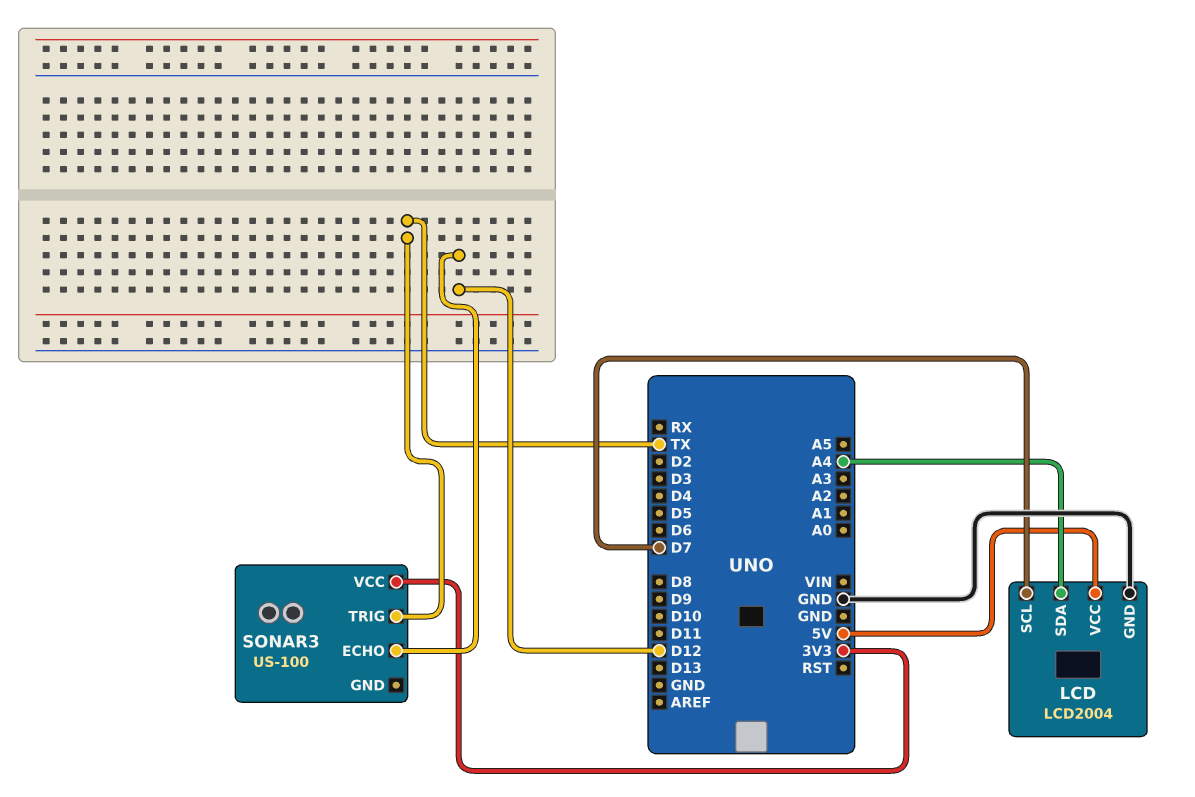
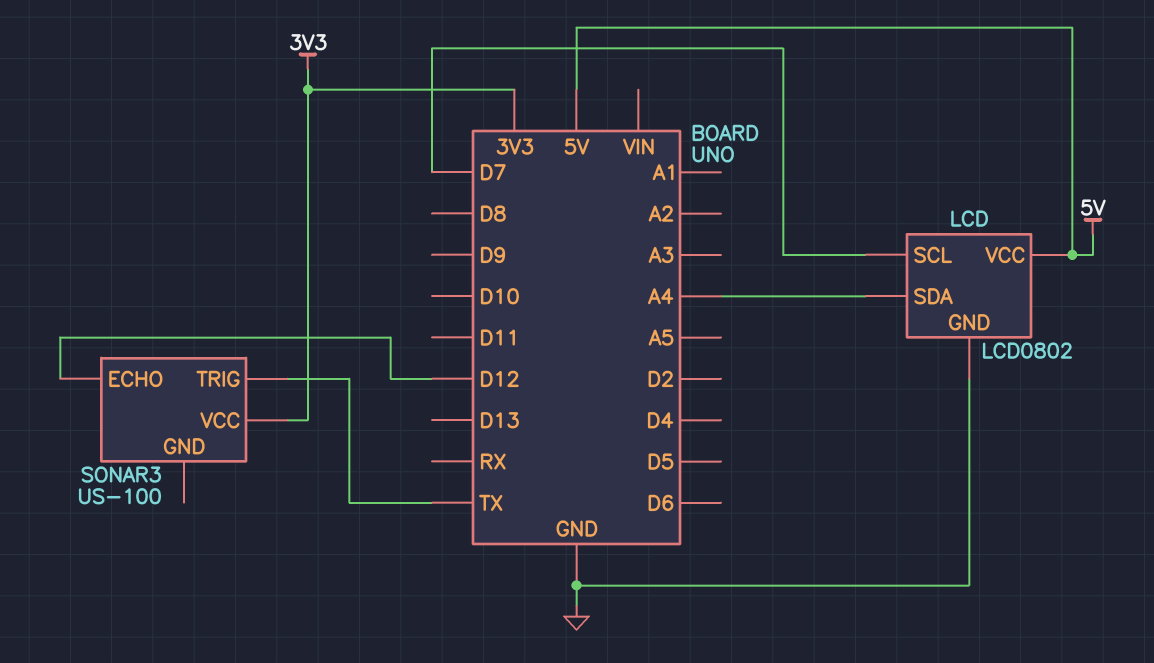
LCD: LCD2004 -> LCD0802

